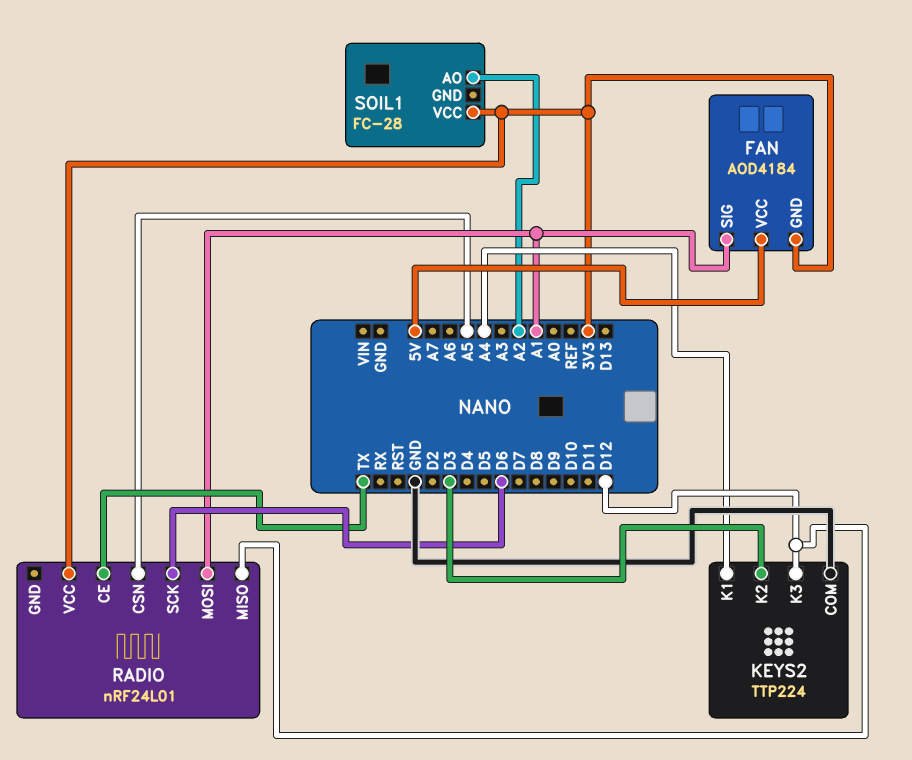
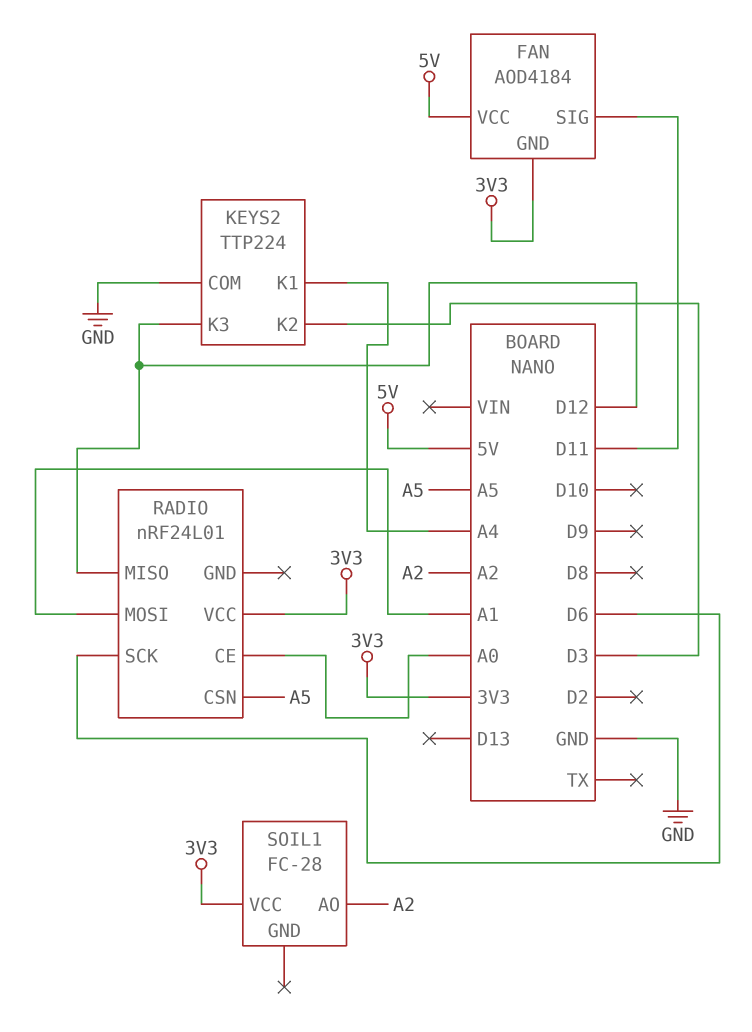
FAN pin SIG: A1 -> D11
RADIO pin CE: TX -> A0

